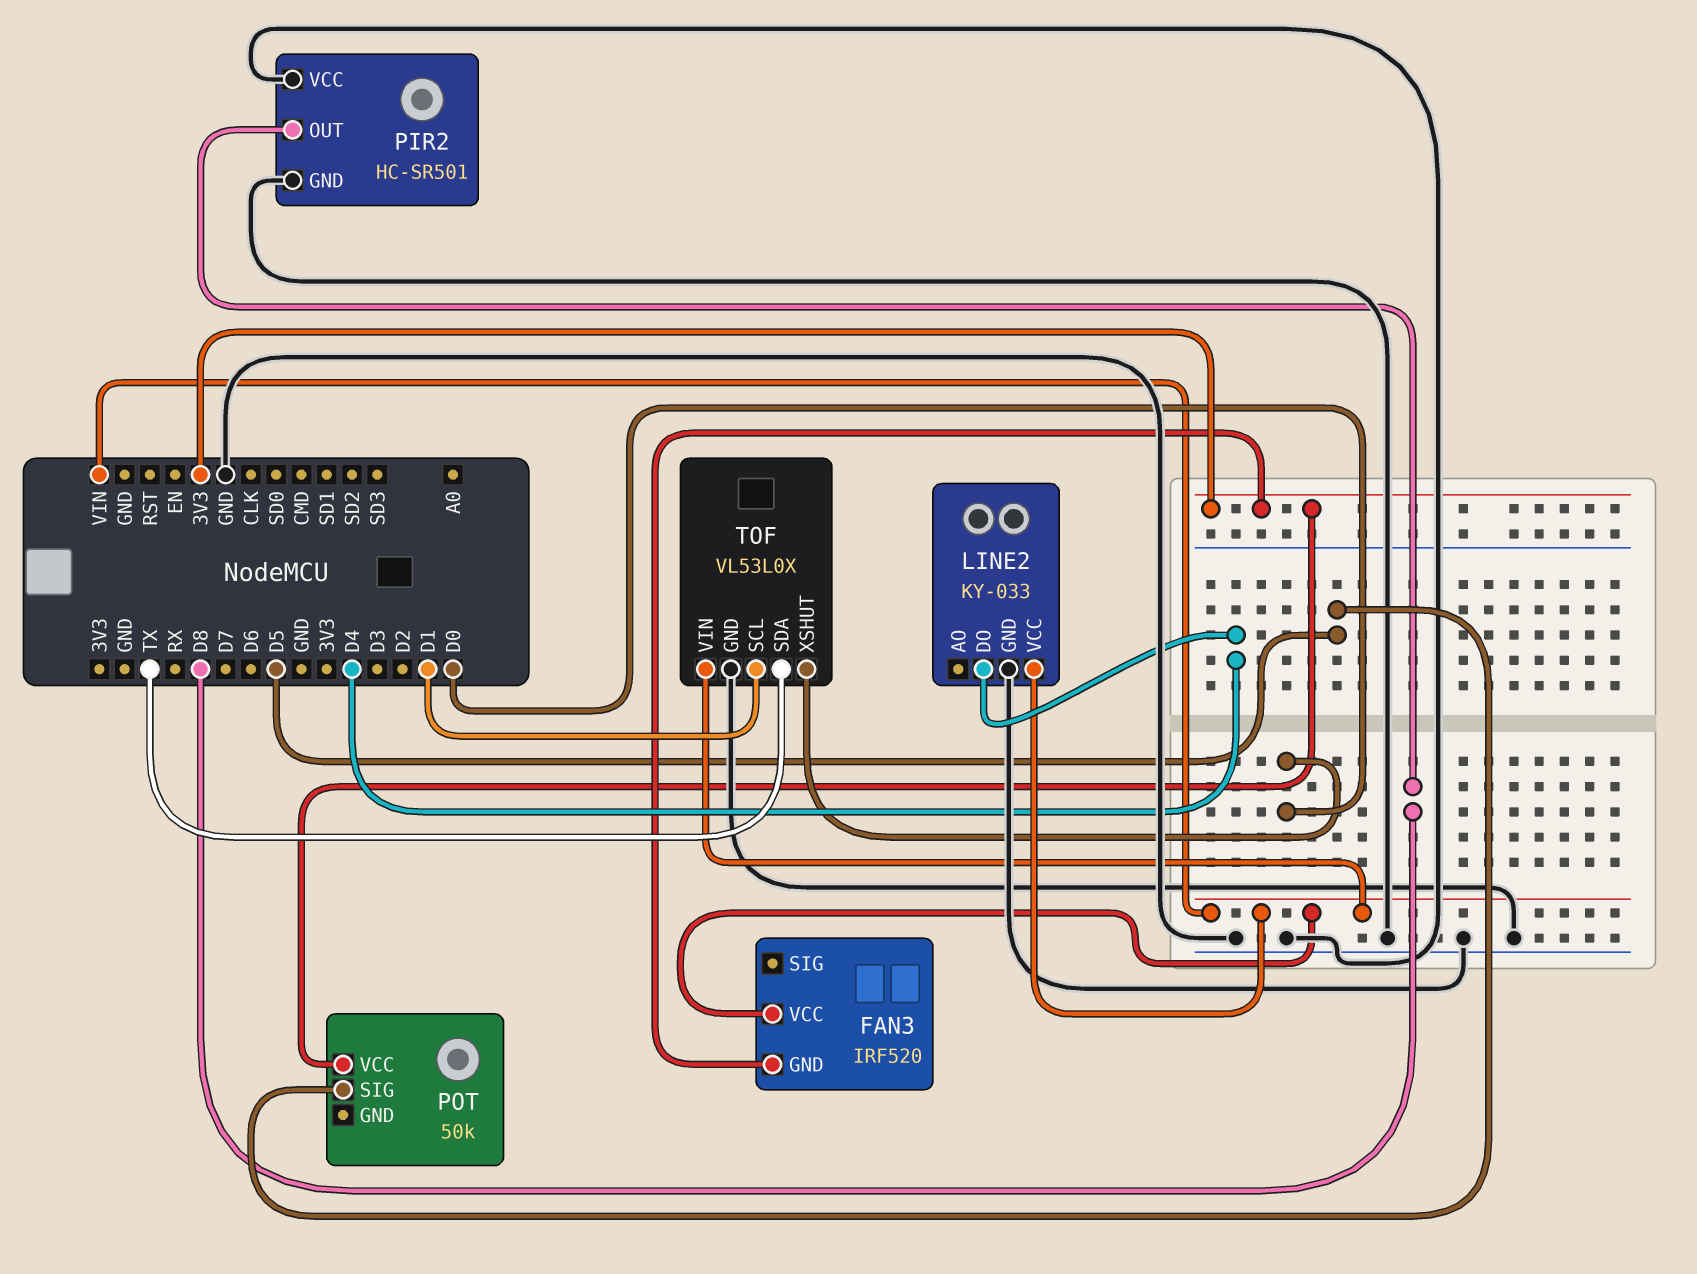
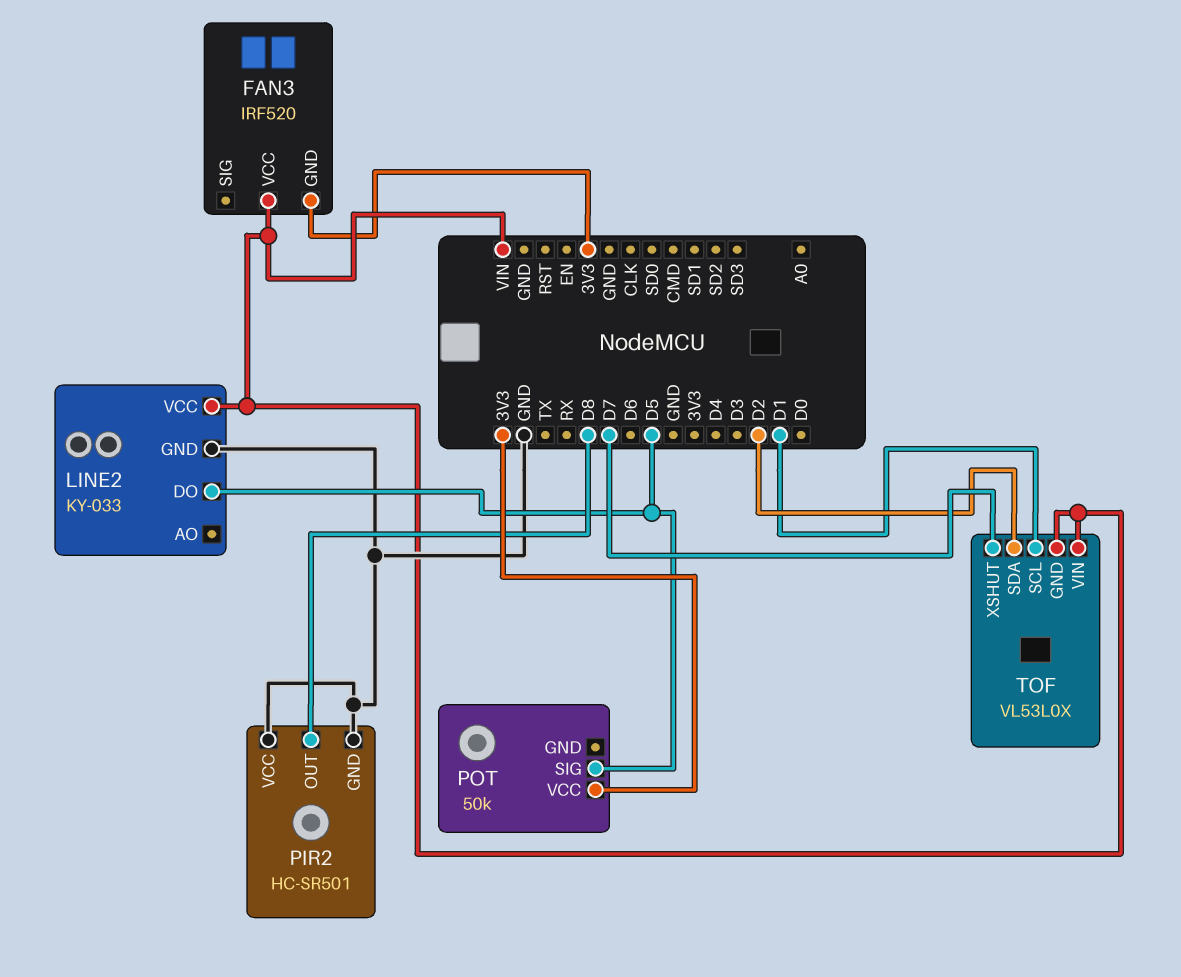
LINE2 pin DO: D4 -> D5
TOF pin GND: GND -> VIN
TOF pin SDA: TX -> D2
TOF pin XSHUT: D0 -> D7

